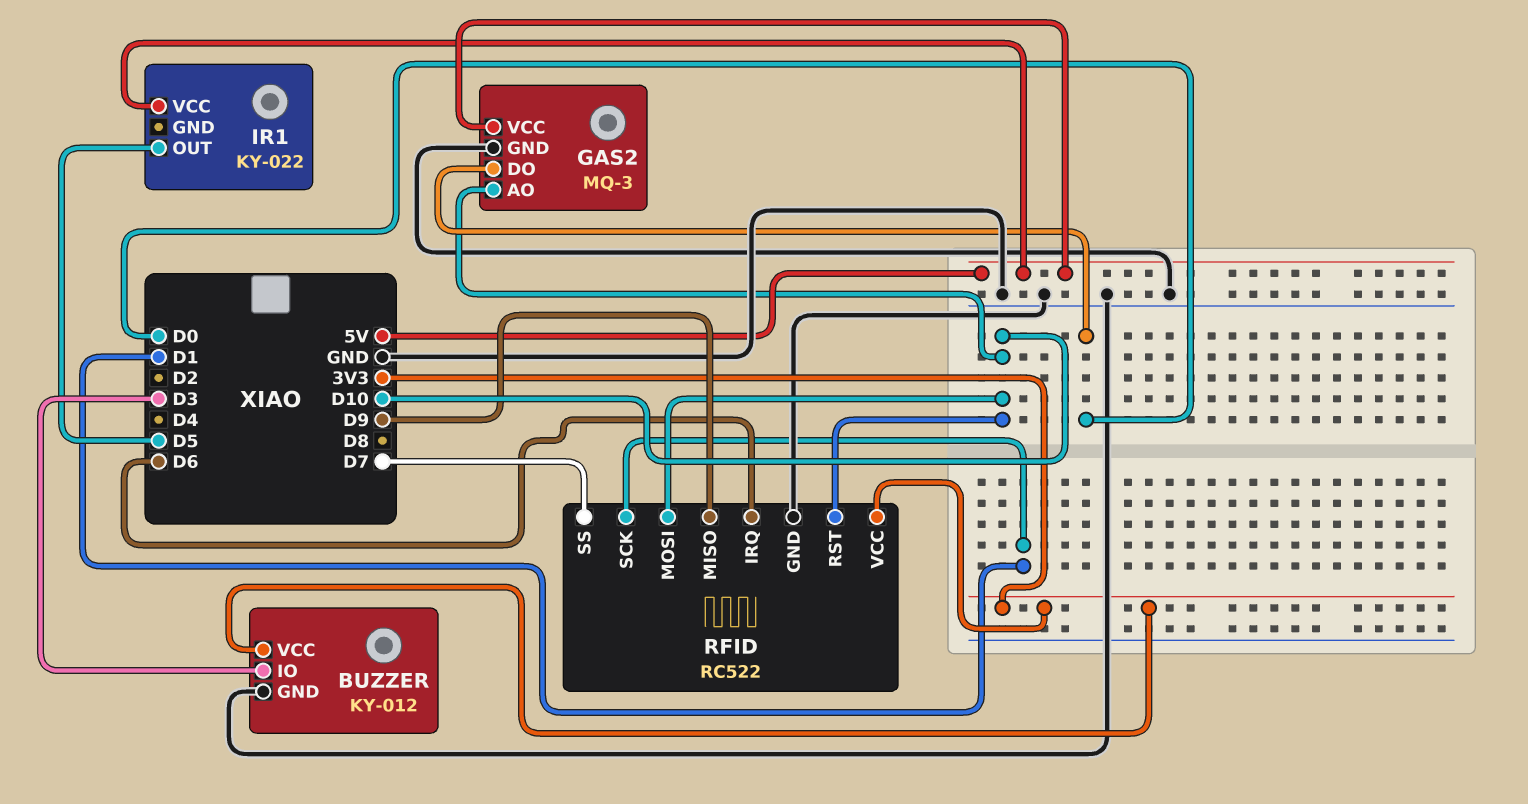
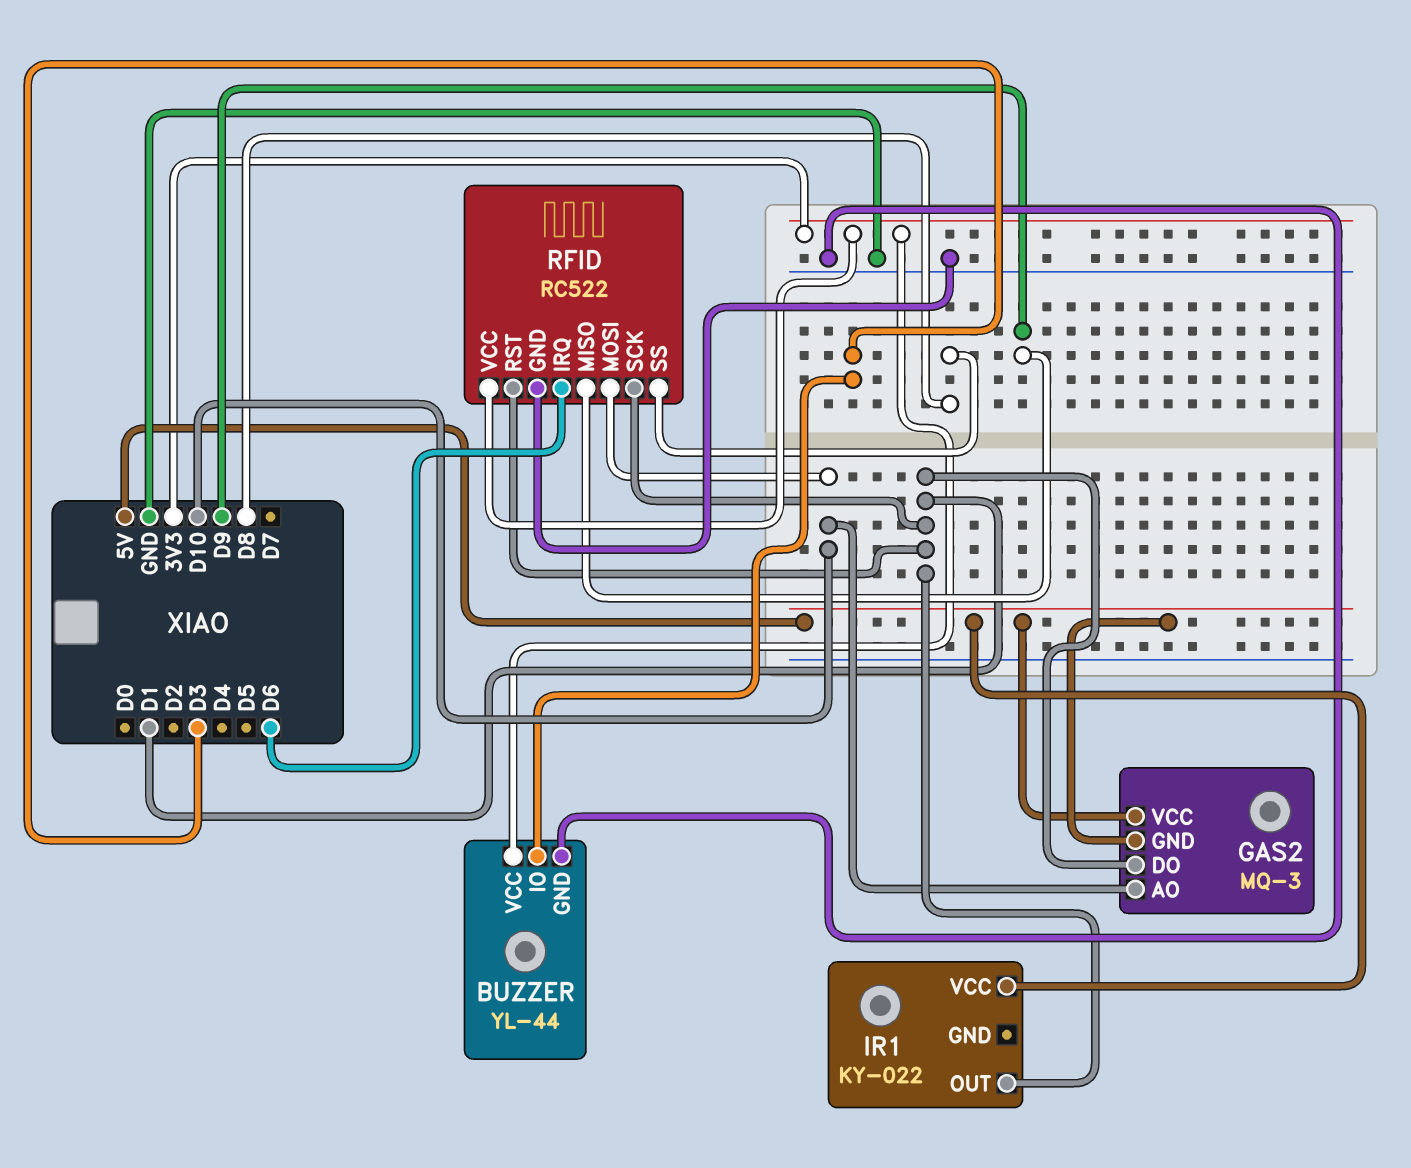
BUZZER: KY-012 -> YL-44
GAS2 pin DO: D0 -> D1
GAS2 pin GND: GND -> 5V
IR1 pin OUT: D5 -> D1
RFID pin RST: D10 -> D1
RFID pin SS: D7 -> D8

